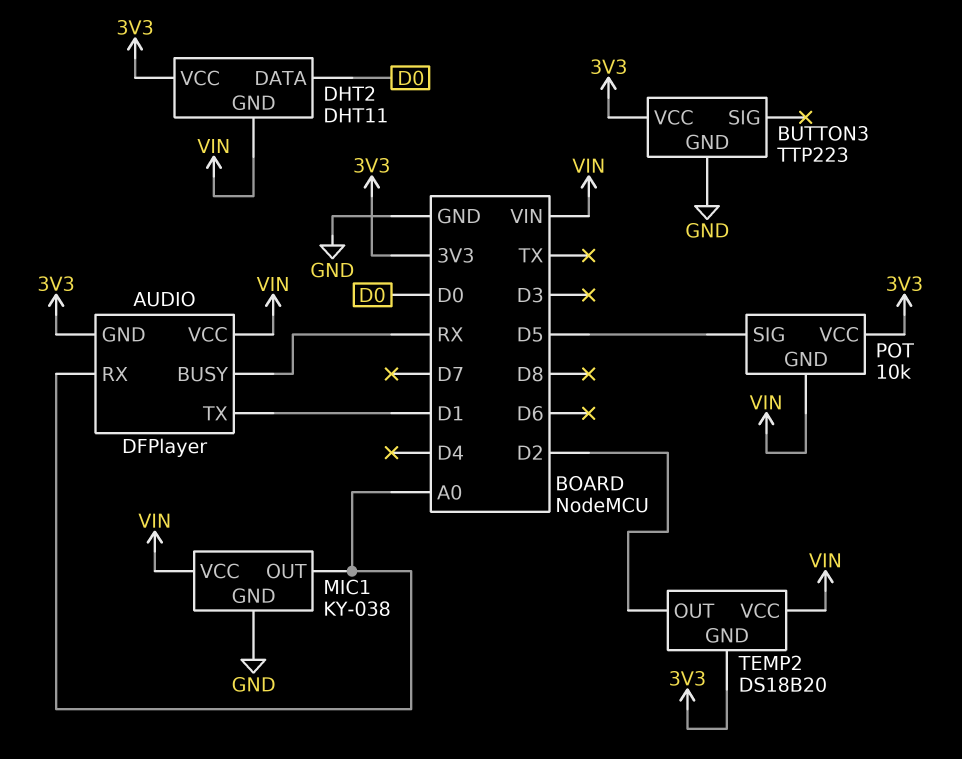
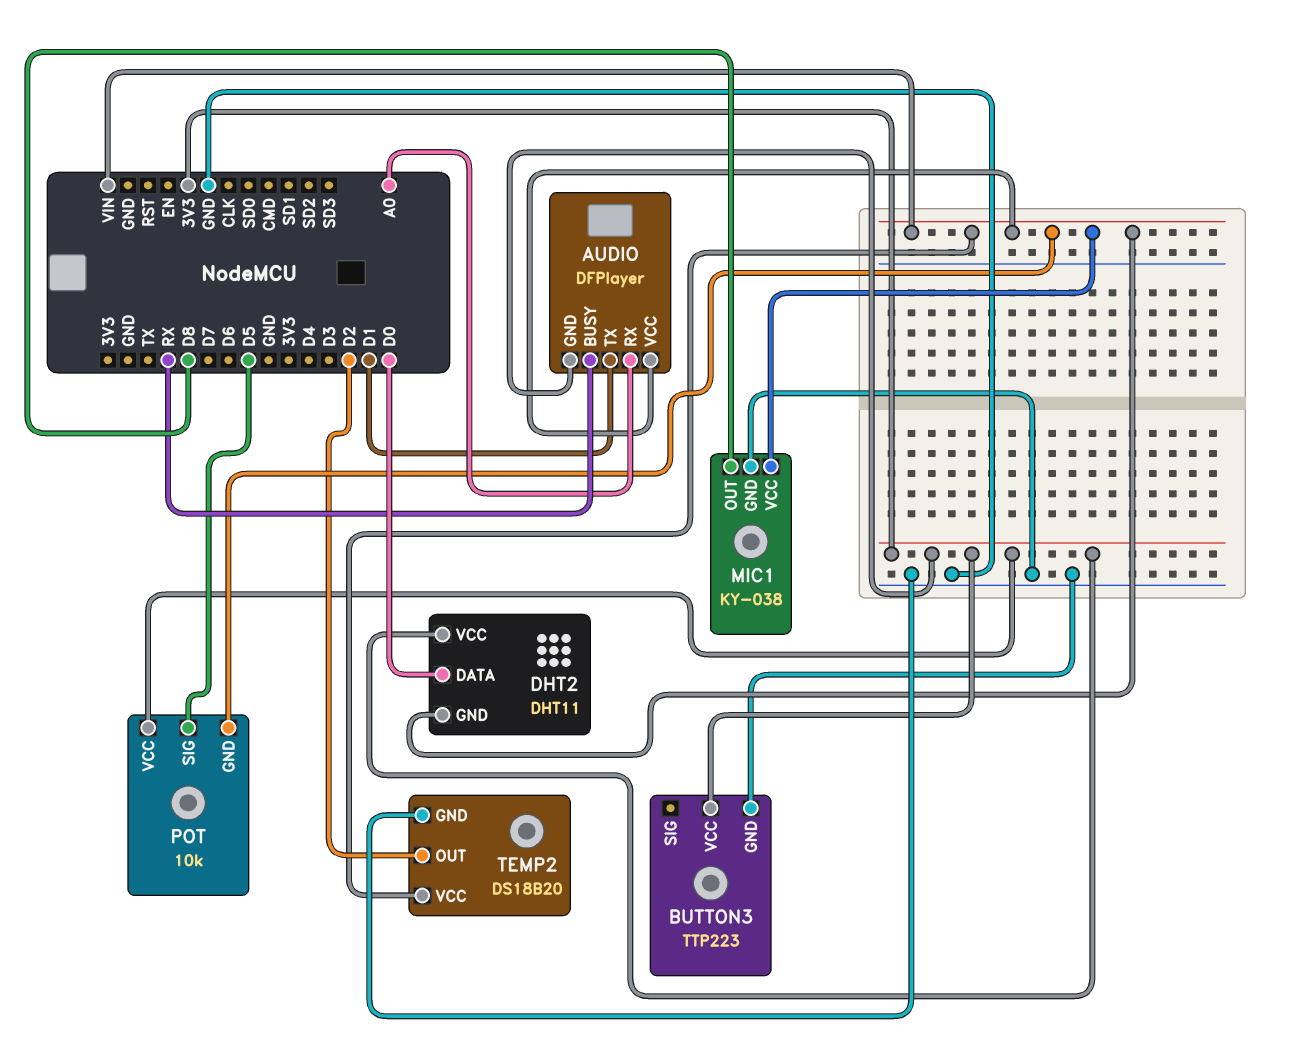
MIC1 pin OUT: A0 -> D8
TEMP2 pin GND: 3V3 -> GND

